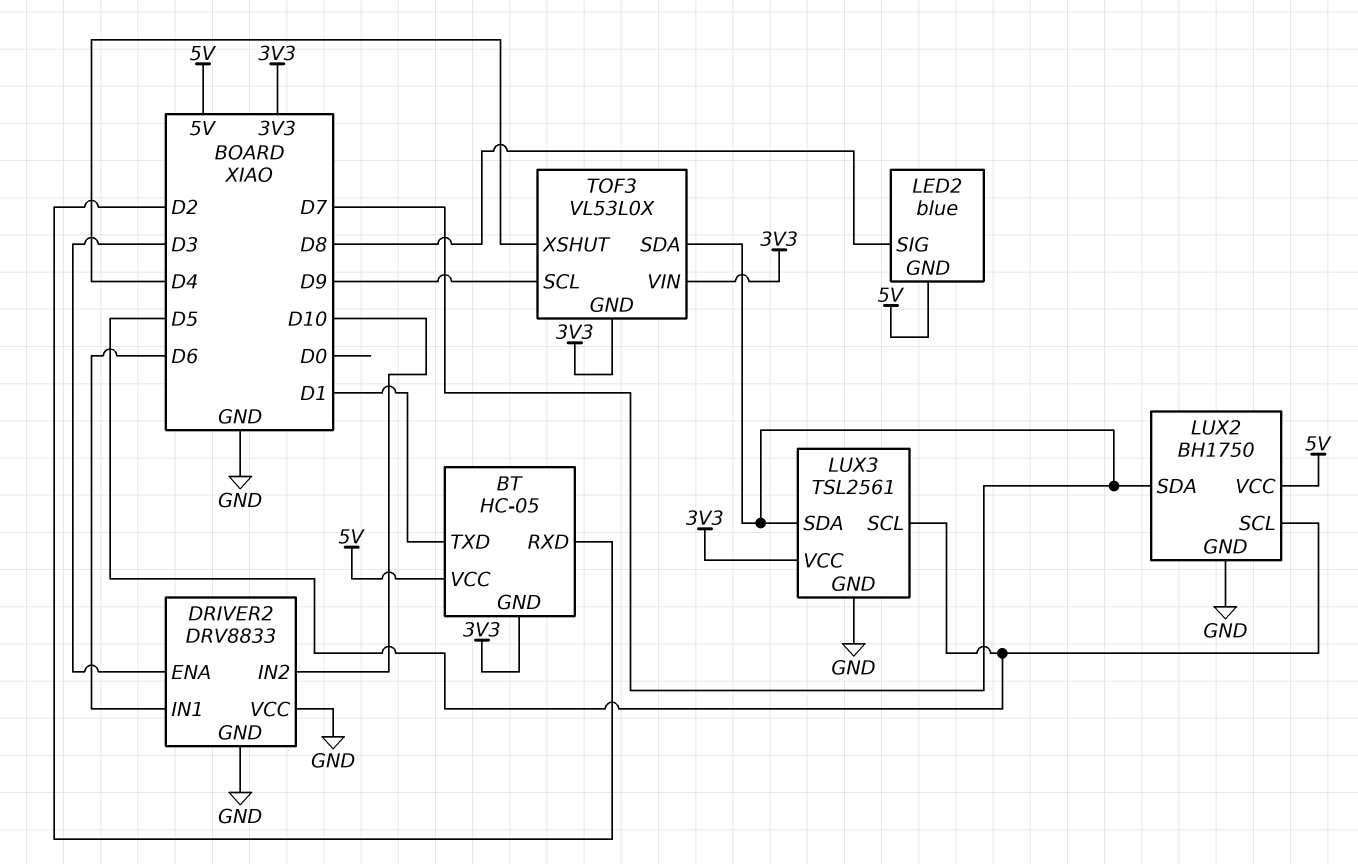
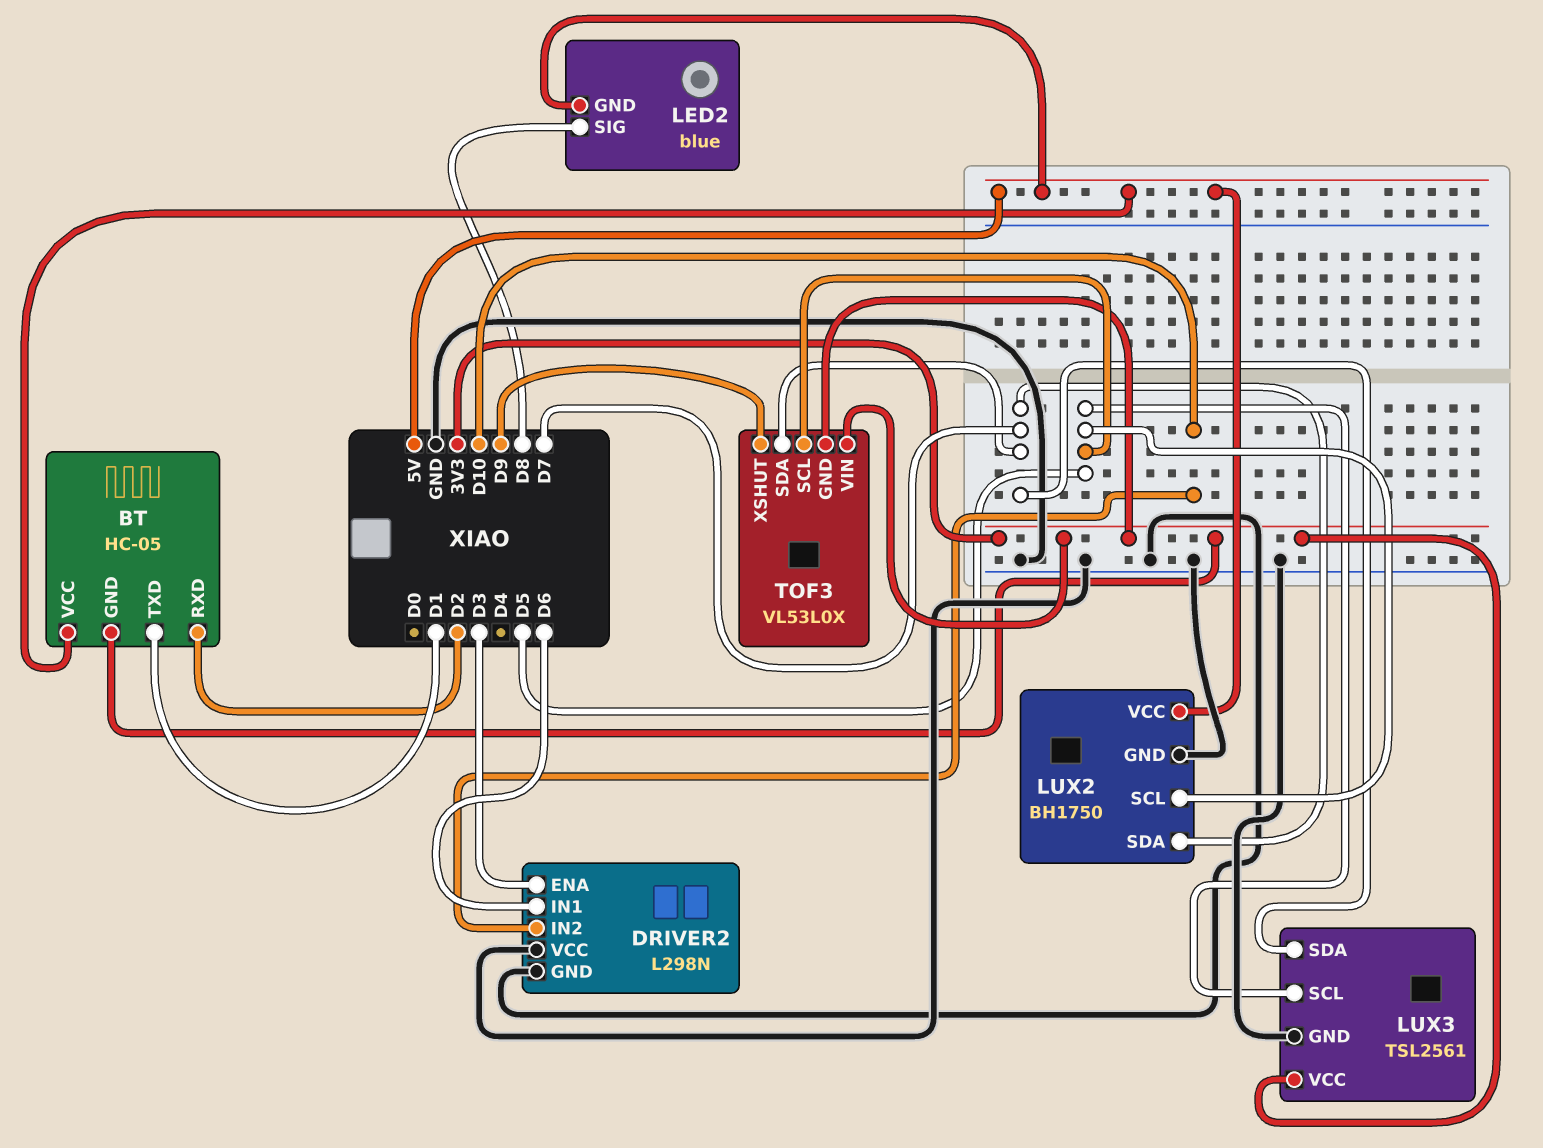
DRIVER2: DRV8833 -> L298N
TOF3 pin SCL: D9 -> D5
TOF3 pin XSHUT: D4 -> D9

